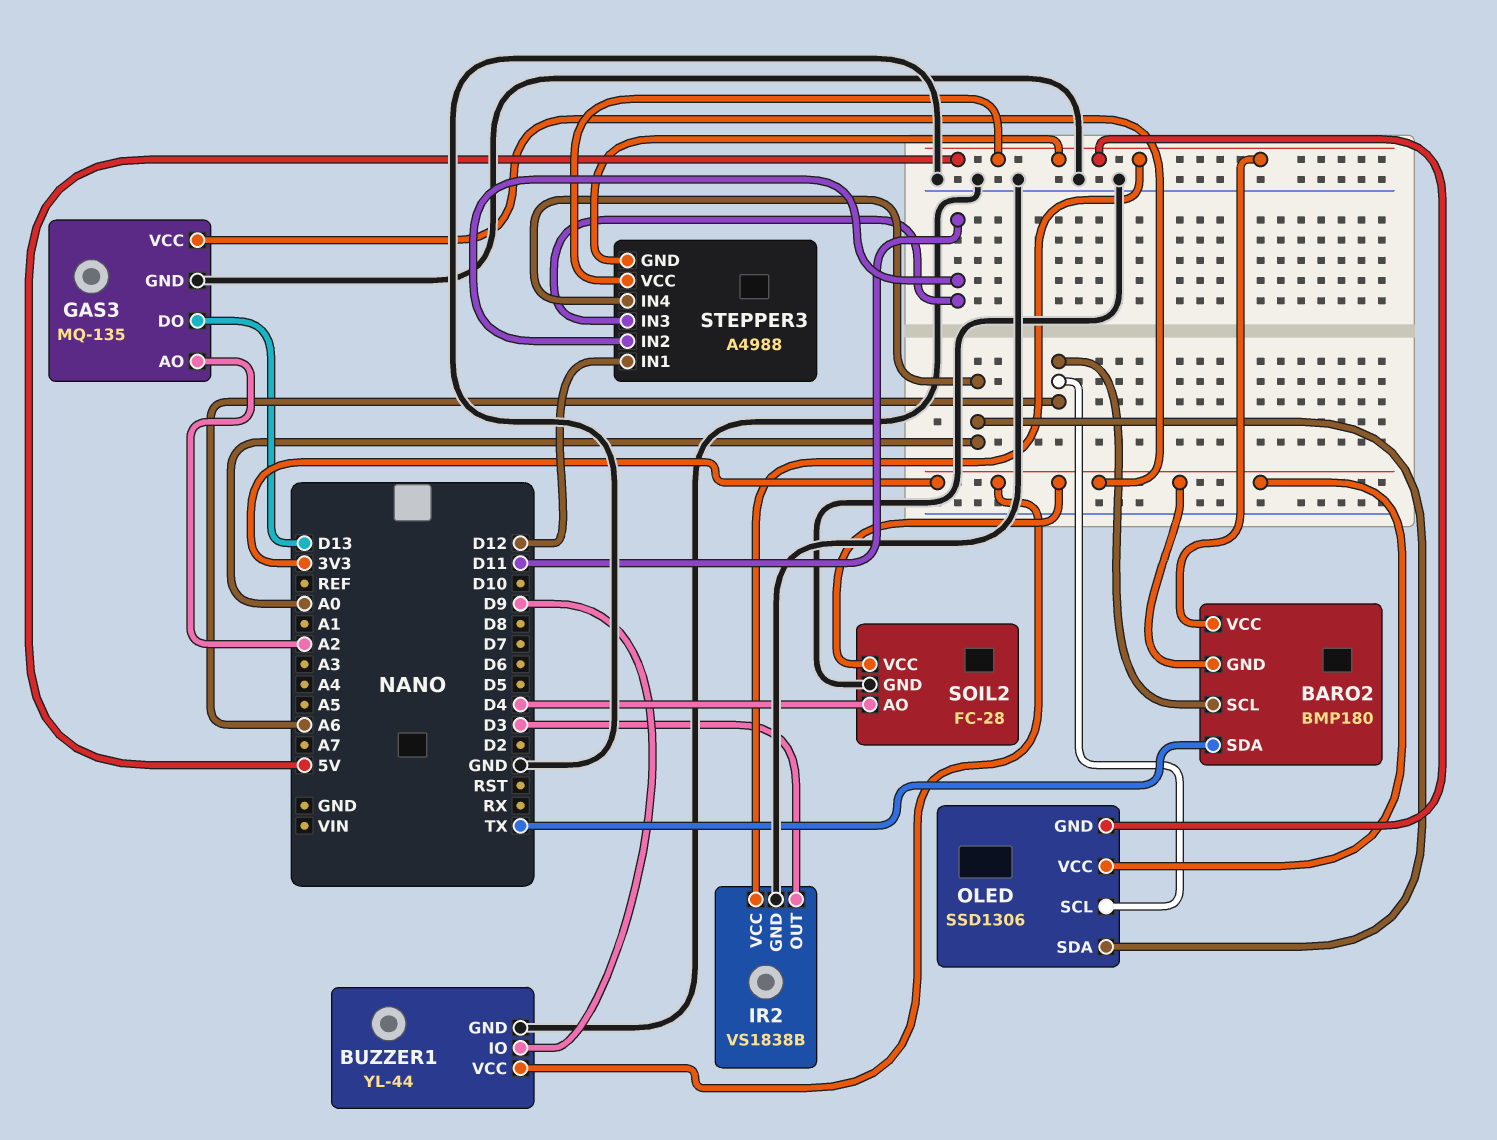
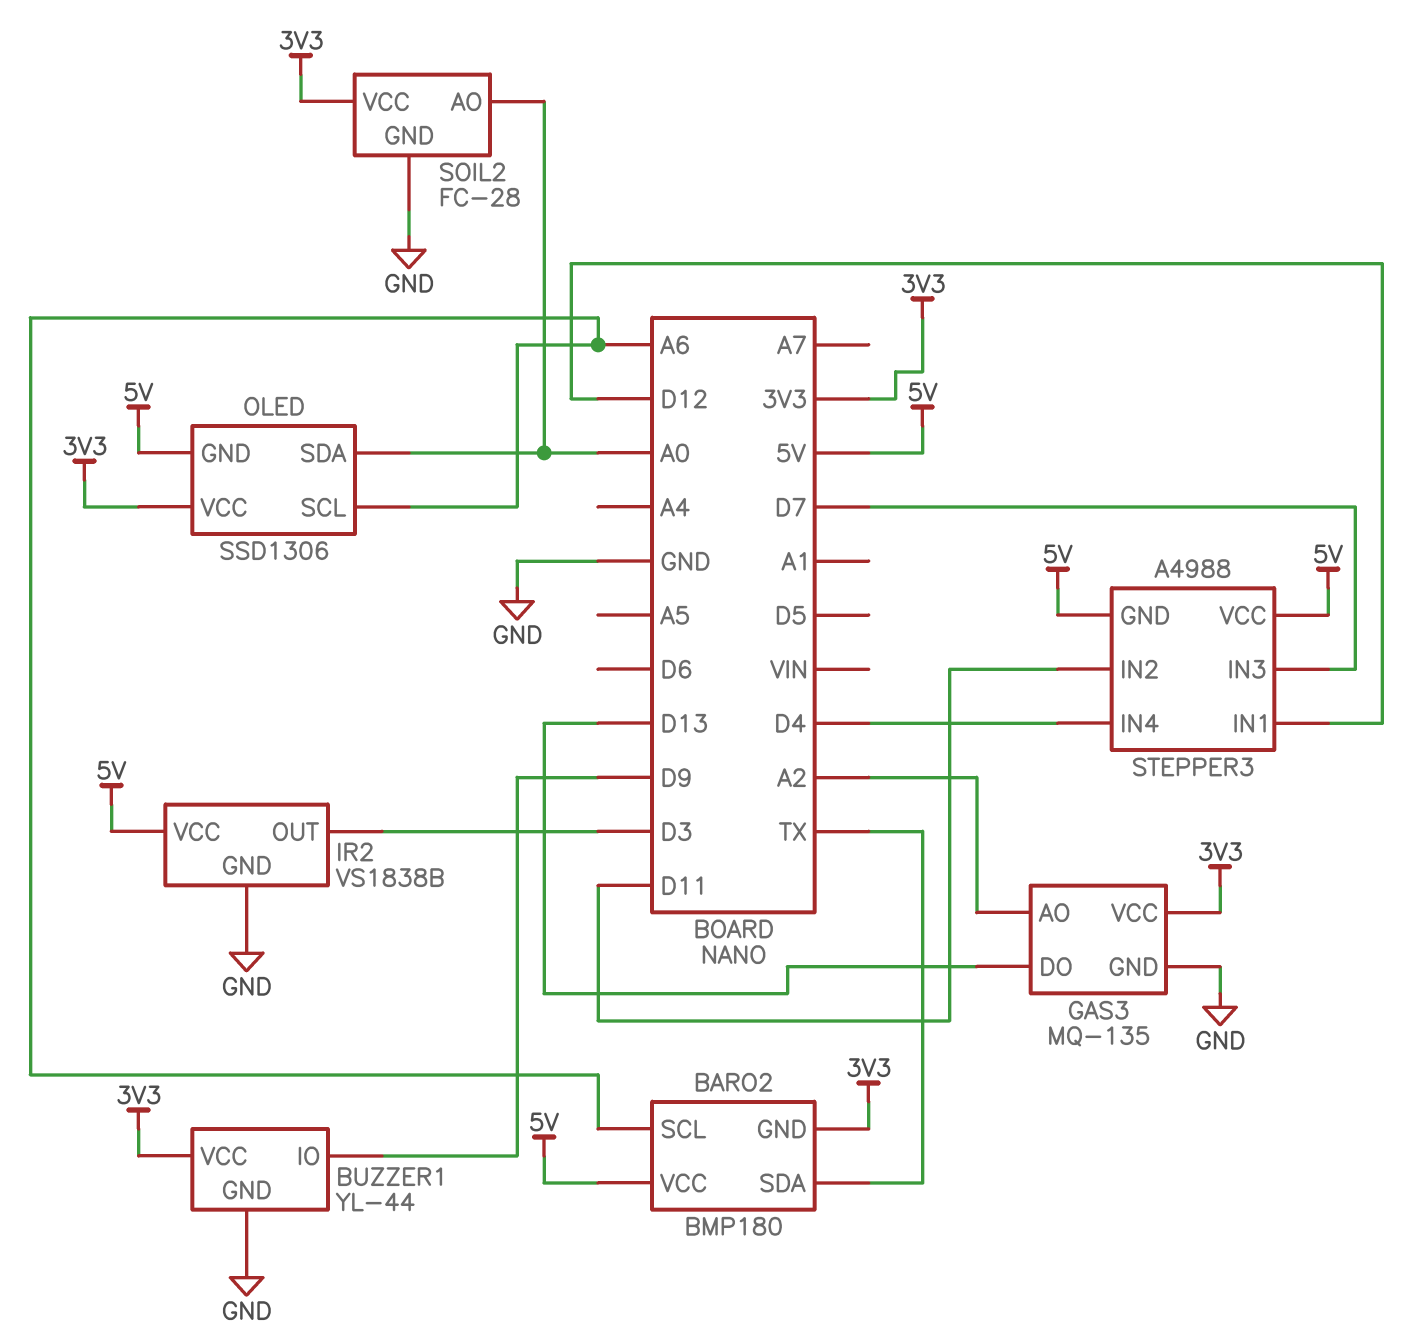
SOIL2 pin AO: D4 -> A0
STEPPER3 pin IN3: D11 -> D7
STEPPER3 pin IN4: A0 -> D4

